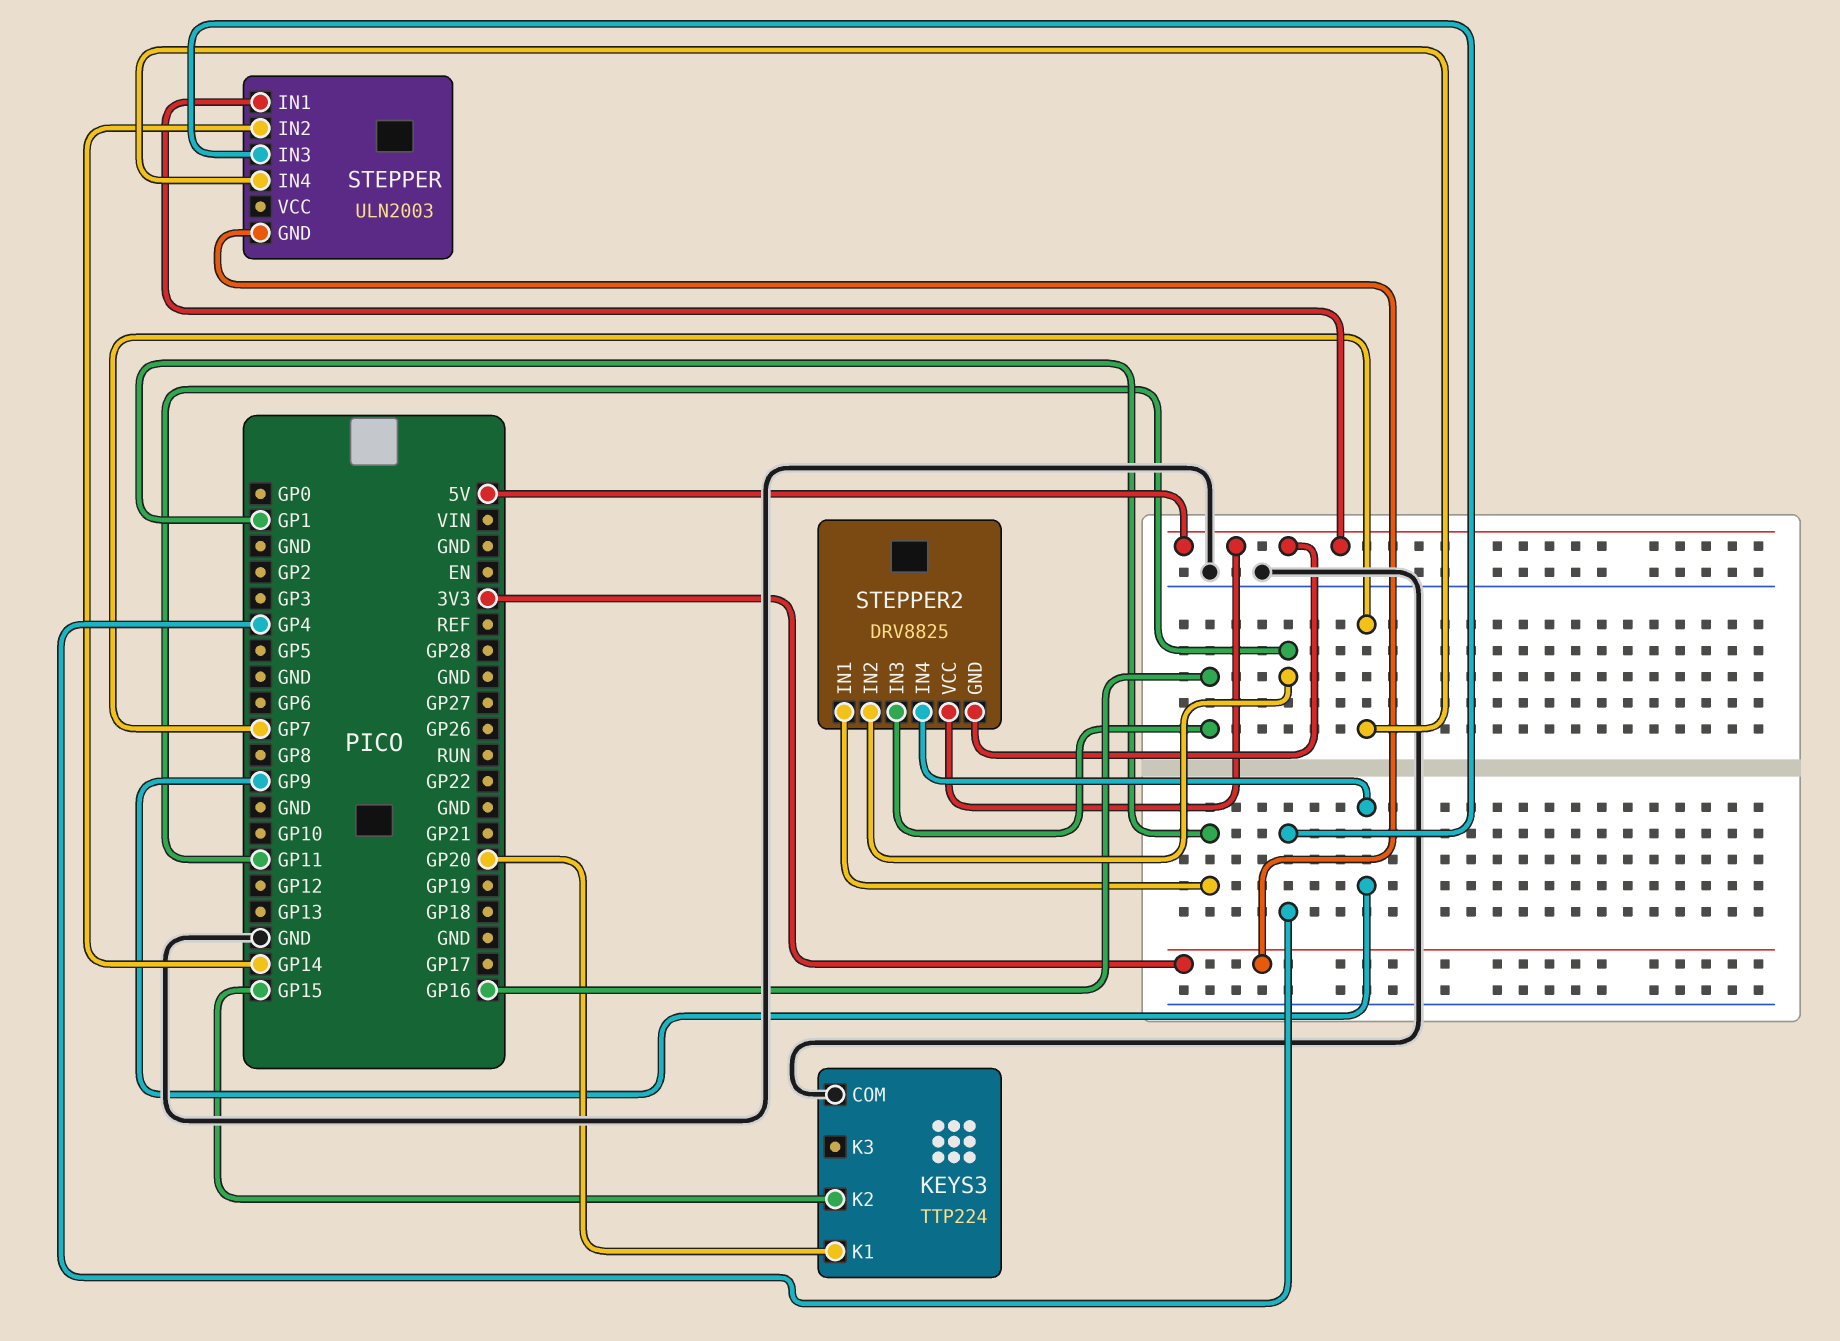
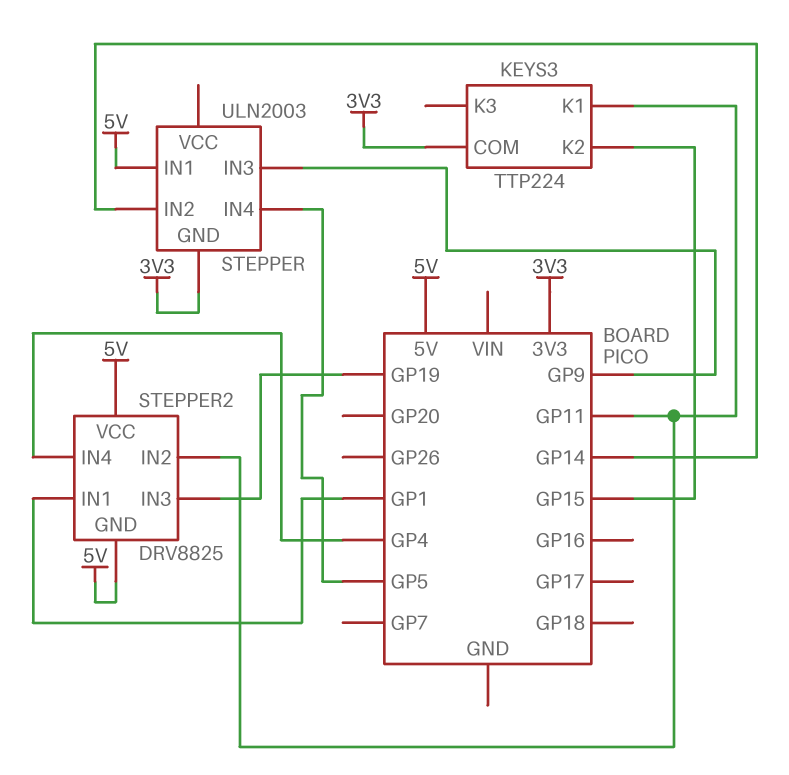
KEYS3 pin COM: GND -> 3V3
KEYS3 pin K1: GP20 -> GP11
STEPPER pin IN3: GP4 -> GP9
STEPPER pin IN4: GP7 -> GP5
STEPPER2 pin IN3: GP16 -> GP19
STEPPER2 pin IN4: GP9 -> GP4

